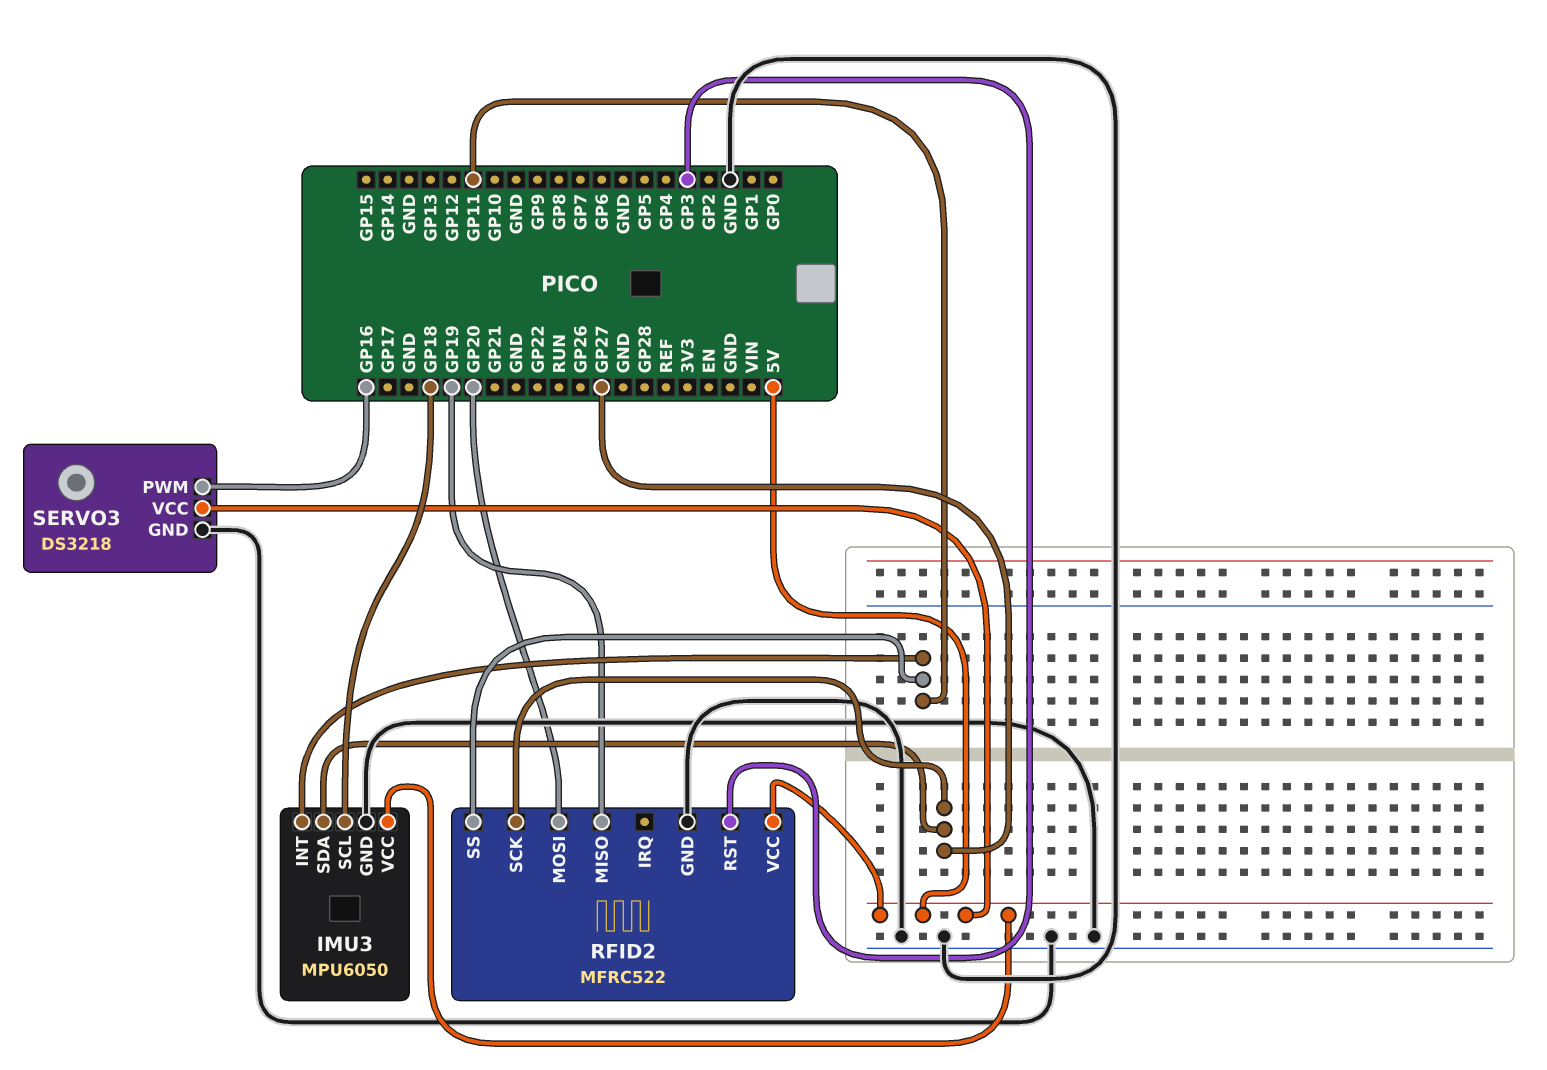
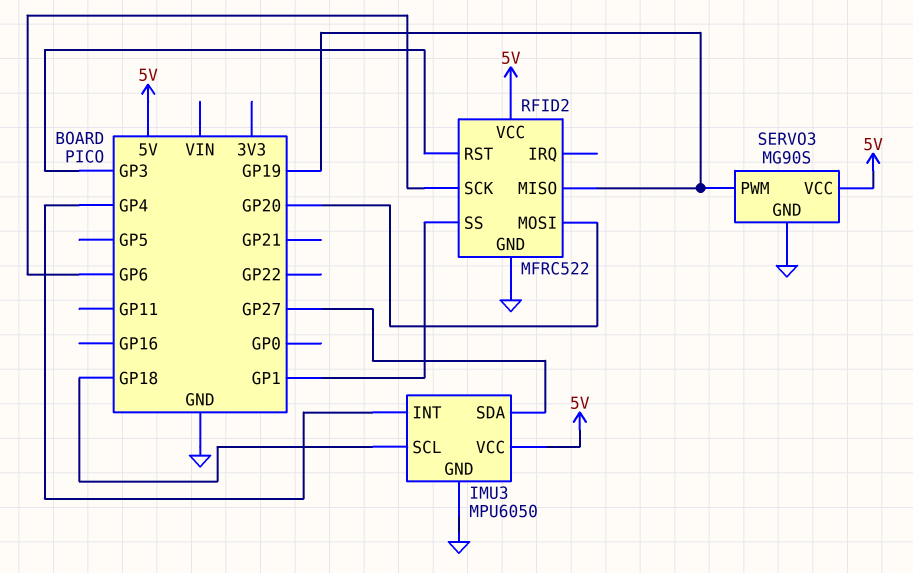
IMU3 pin INT: GP11 -> GP4
RFID2 pin SCK: GP27 -> GP6
RFID2 pin SS: GP11 -> GP1
SERVO3: DS3218 -> MG90S
SERVO3 pin PWM: GP16 -> GP19

